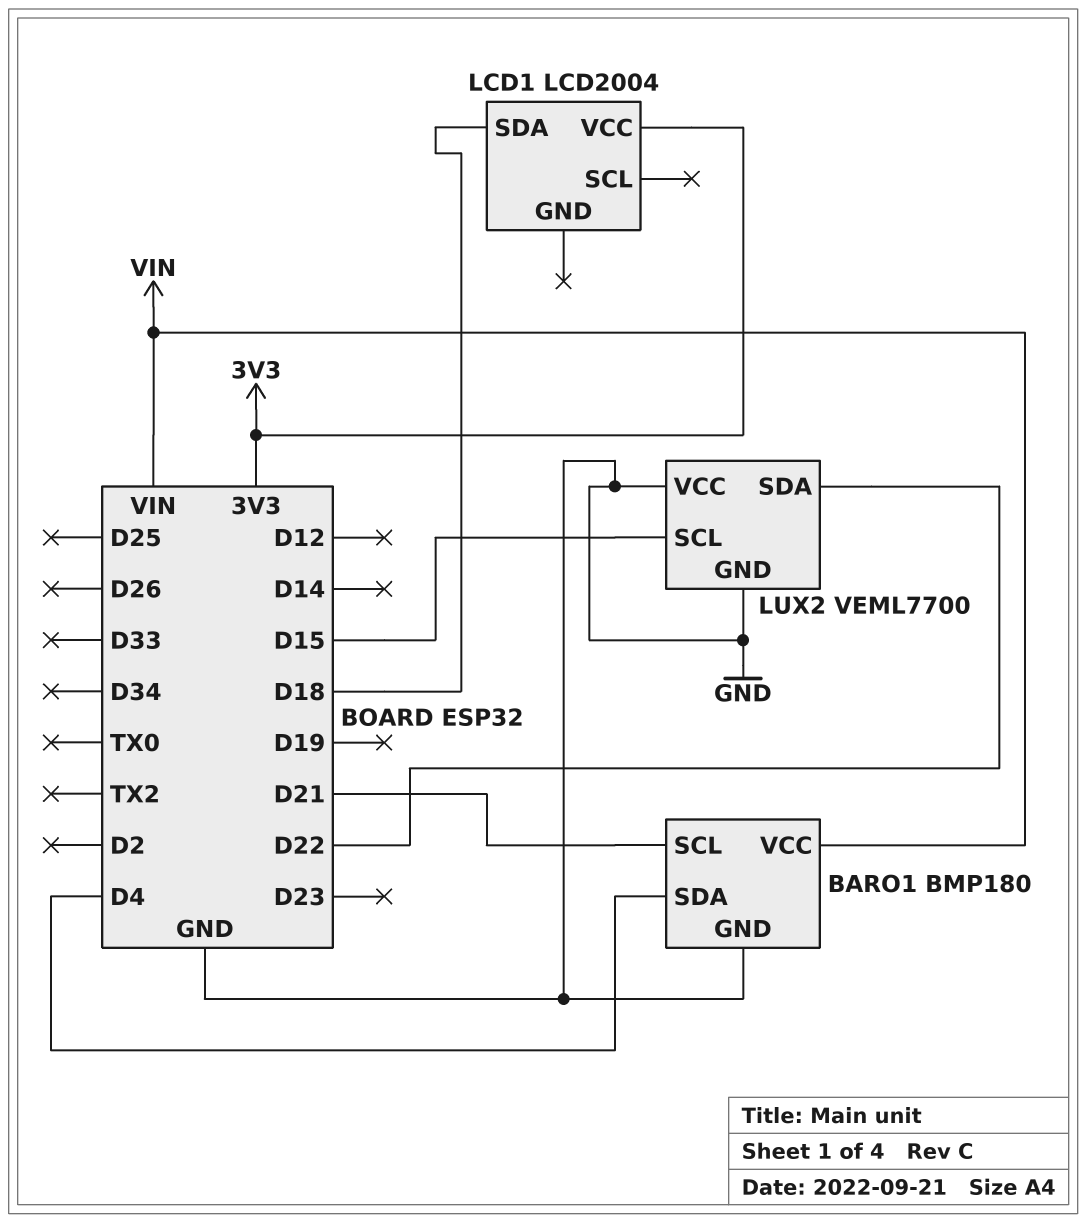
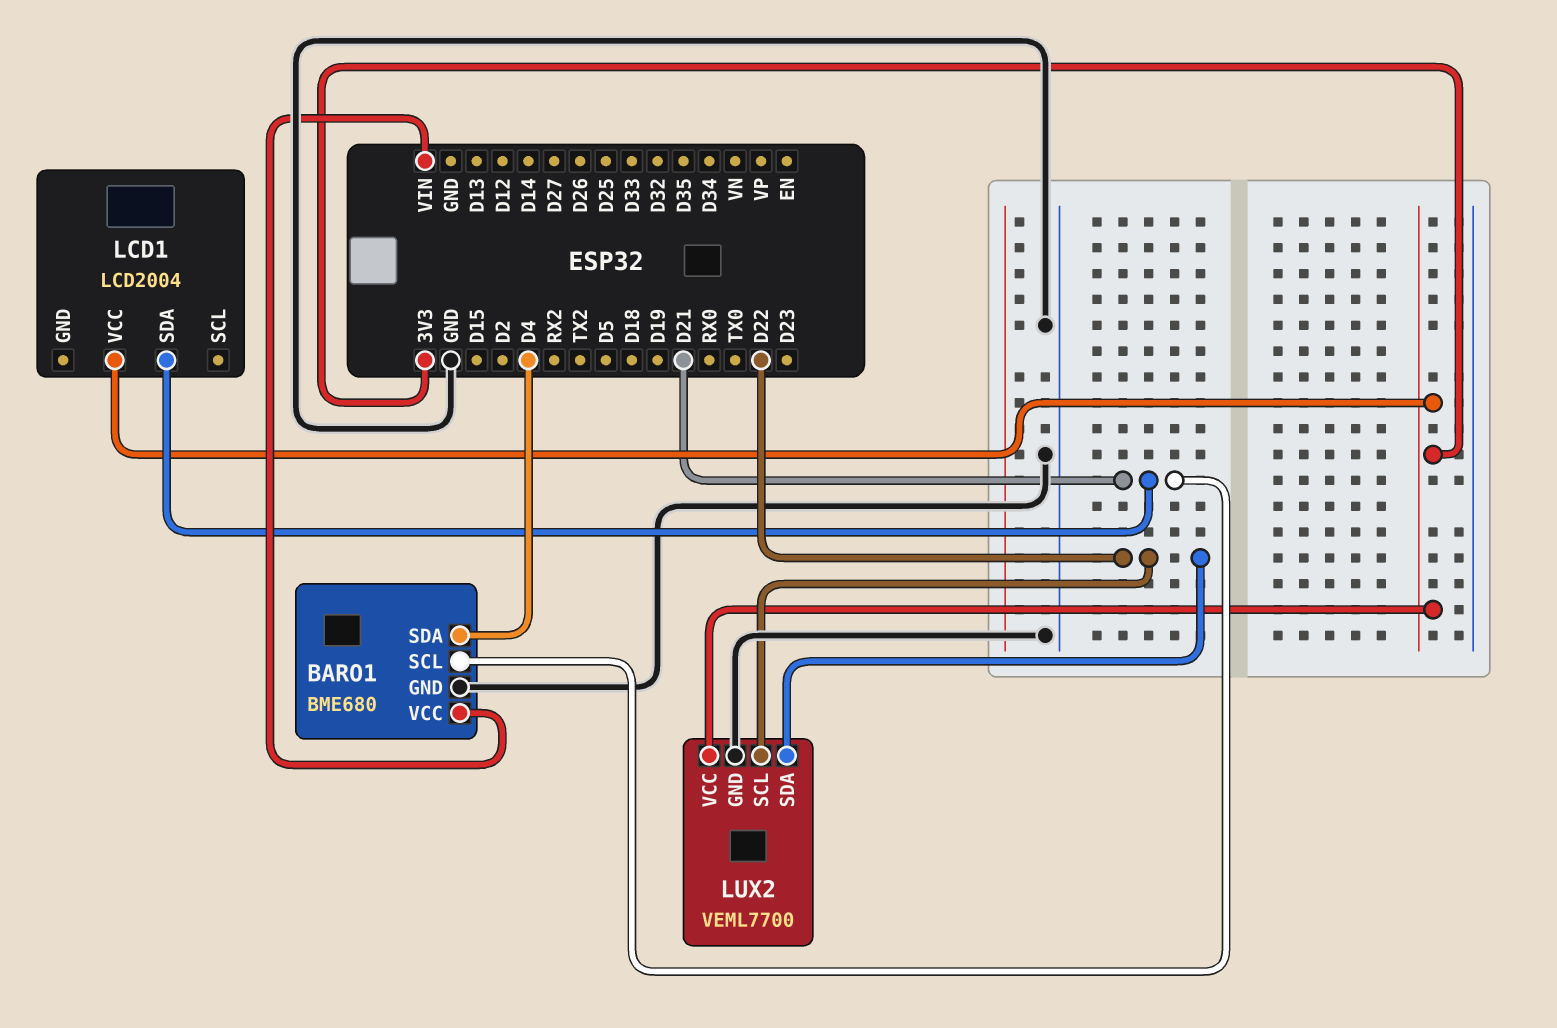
BARO1: BMP180 -> BME680
LCD1 pin SDA: D18 -> D21
LUX2 pin SCL: D15 -> D22
LUX2 pin VCC: GND -> 3V3

